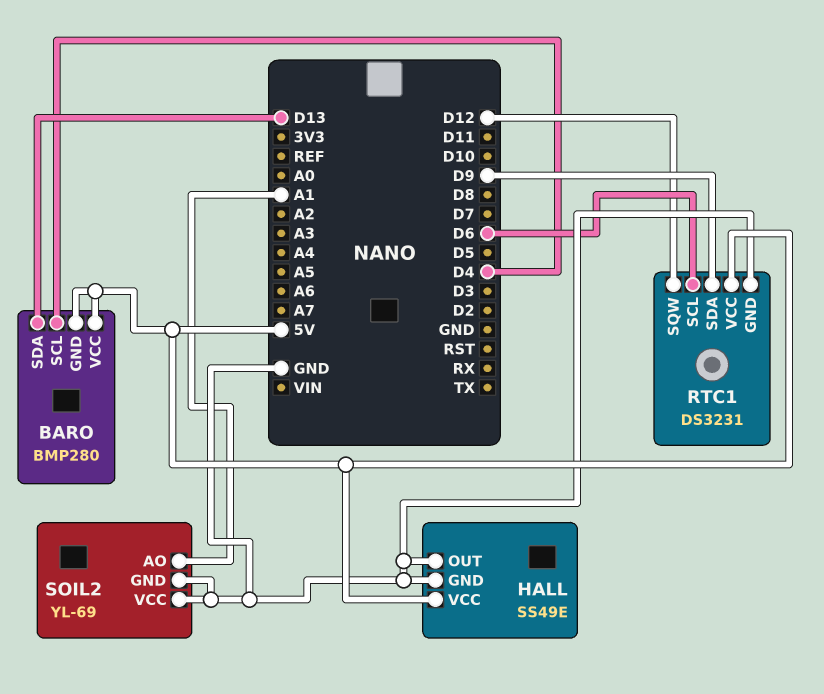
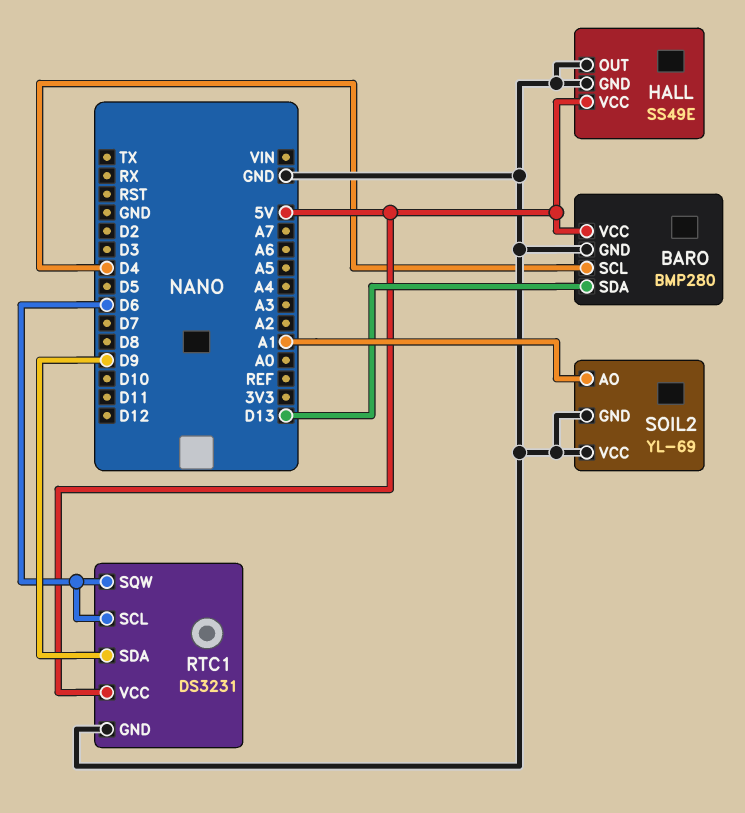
BARO pin GND: 5V -> GND
RTC1 pin SQW: D12 -> D6

